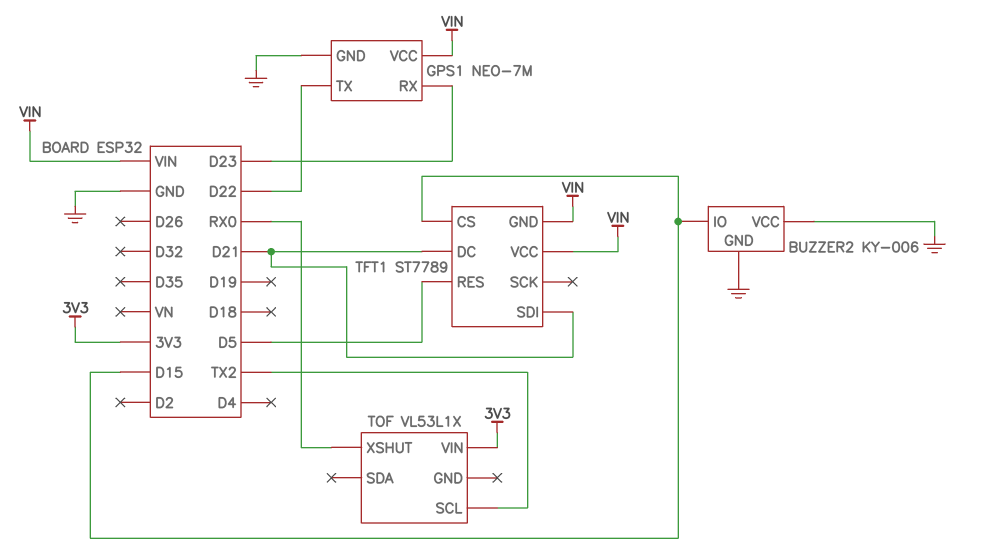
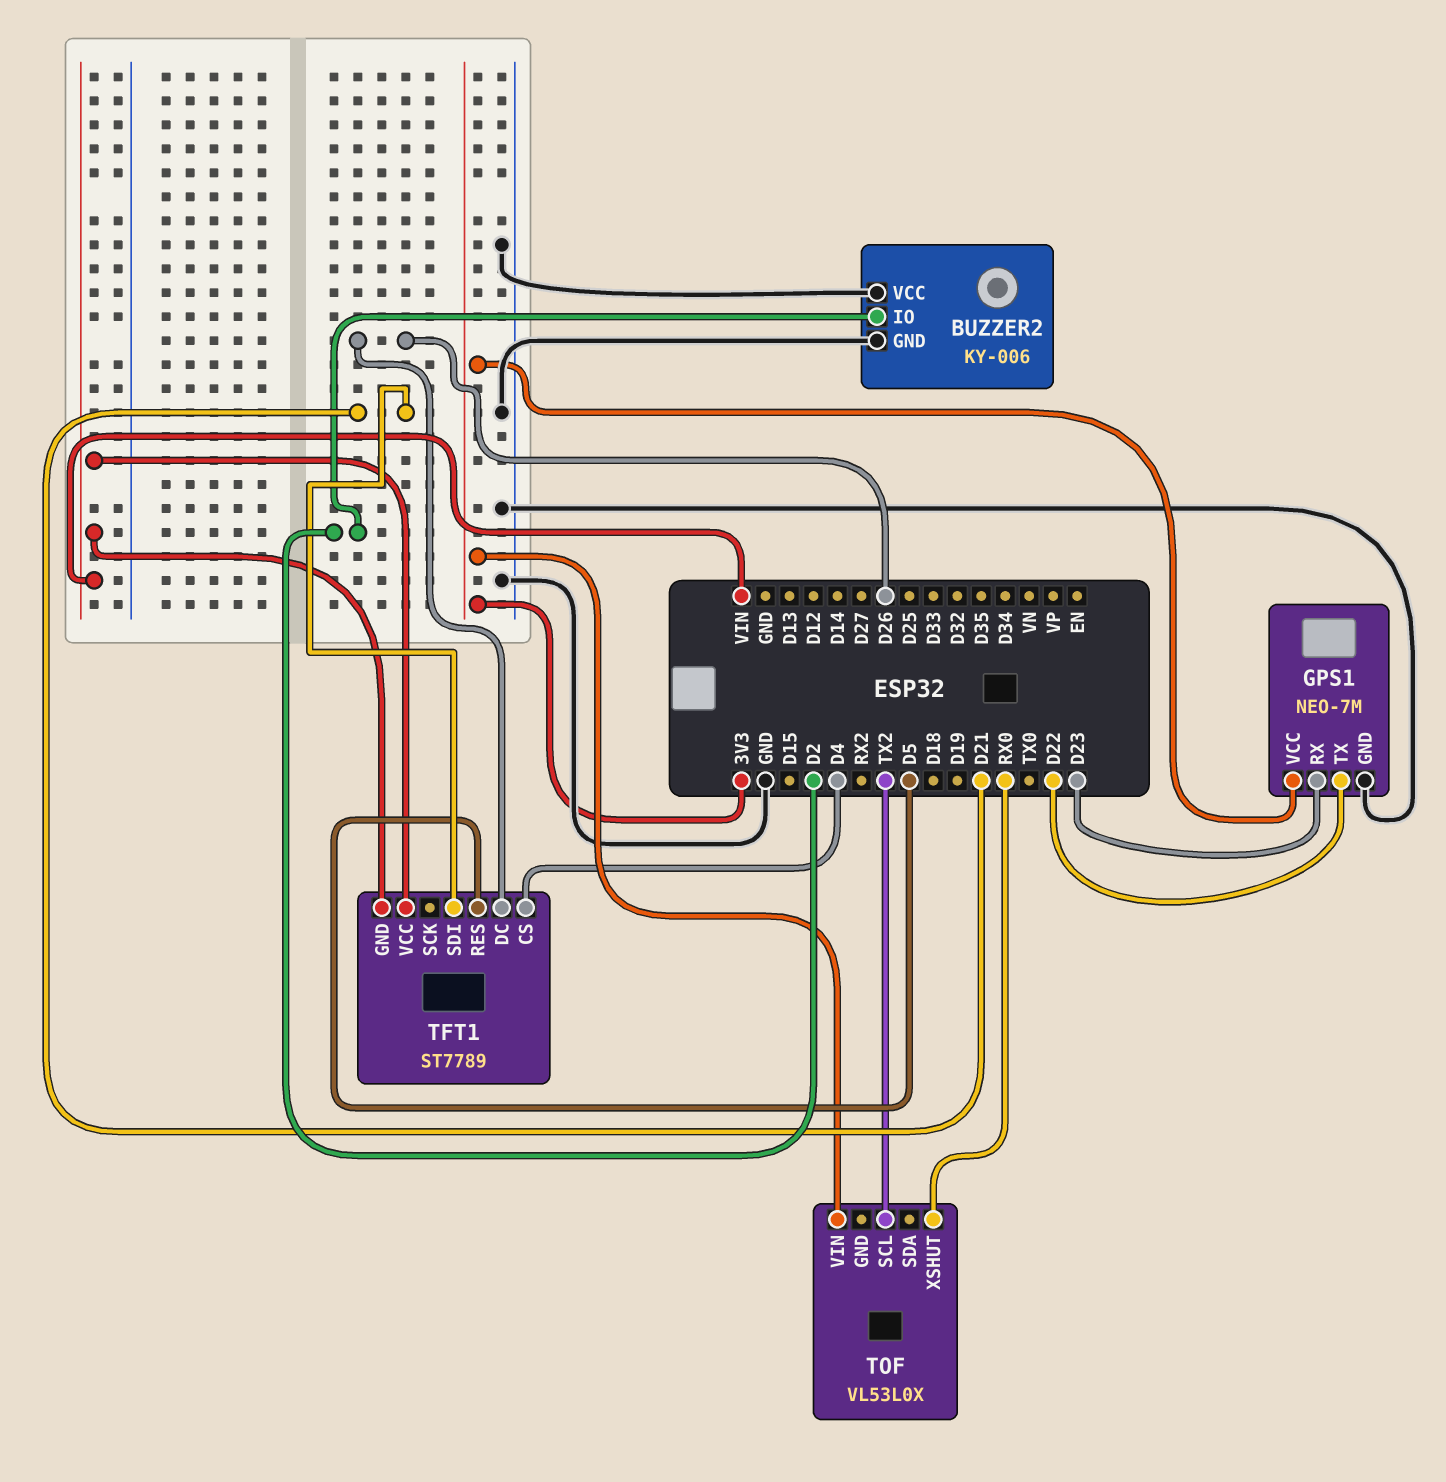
BUZZER2 pin IO: D15 -> D2
GPS1 pin VCC: VIN -> 3V3
TFT1 pin CS: D15 -> D4
TFT1 pin DC: D21 -> D26
TOF: VL53L1X -> VL53L0X

